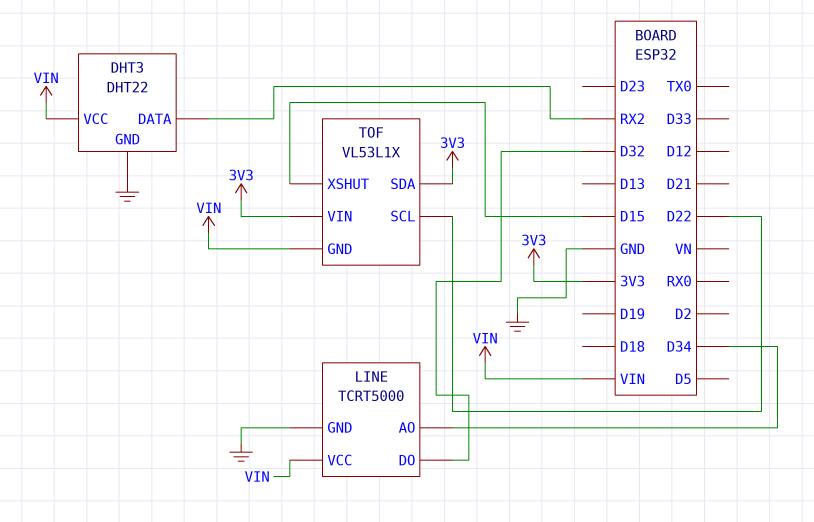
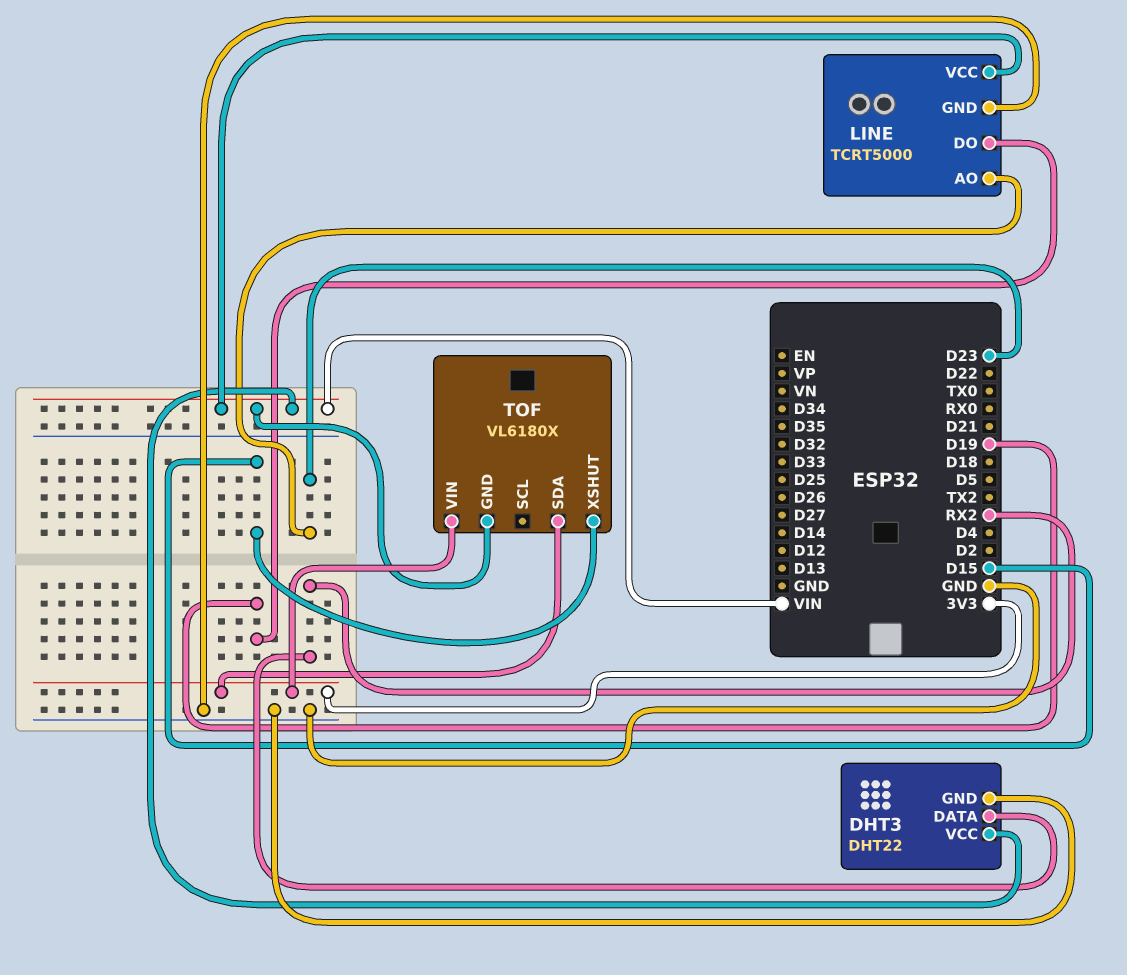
LINE pin AO: D34 -> D23
LINE pin DO: D32 -> D19
TOF: VL53L1X -> VL6180X
TOF pin SCL: D22 -> none

